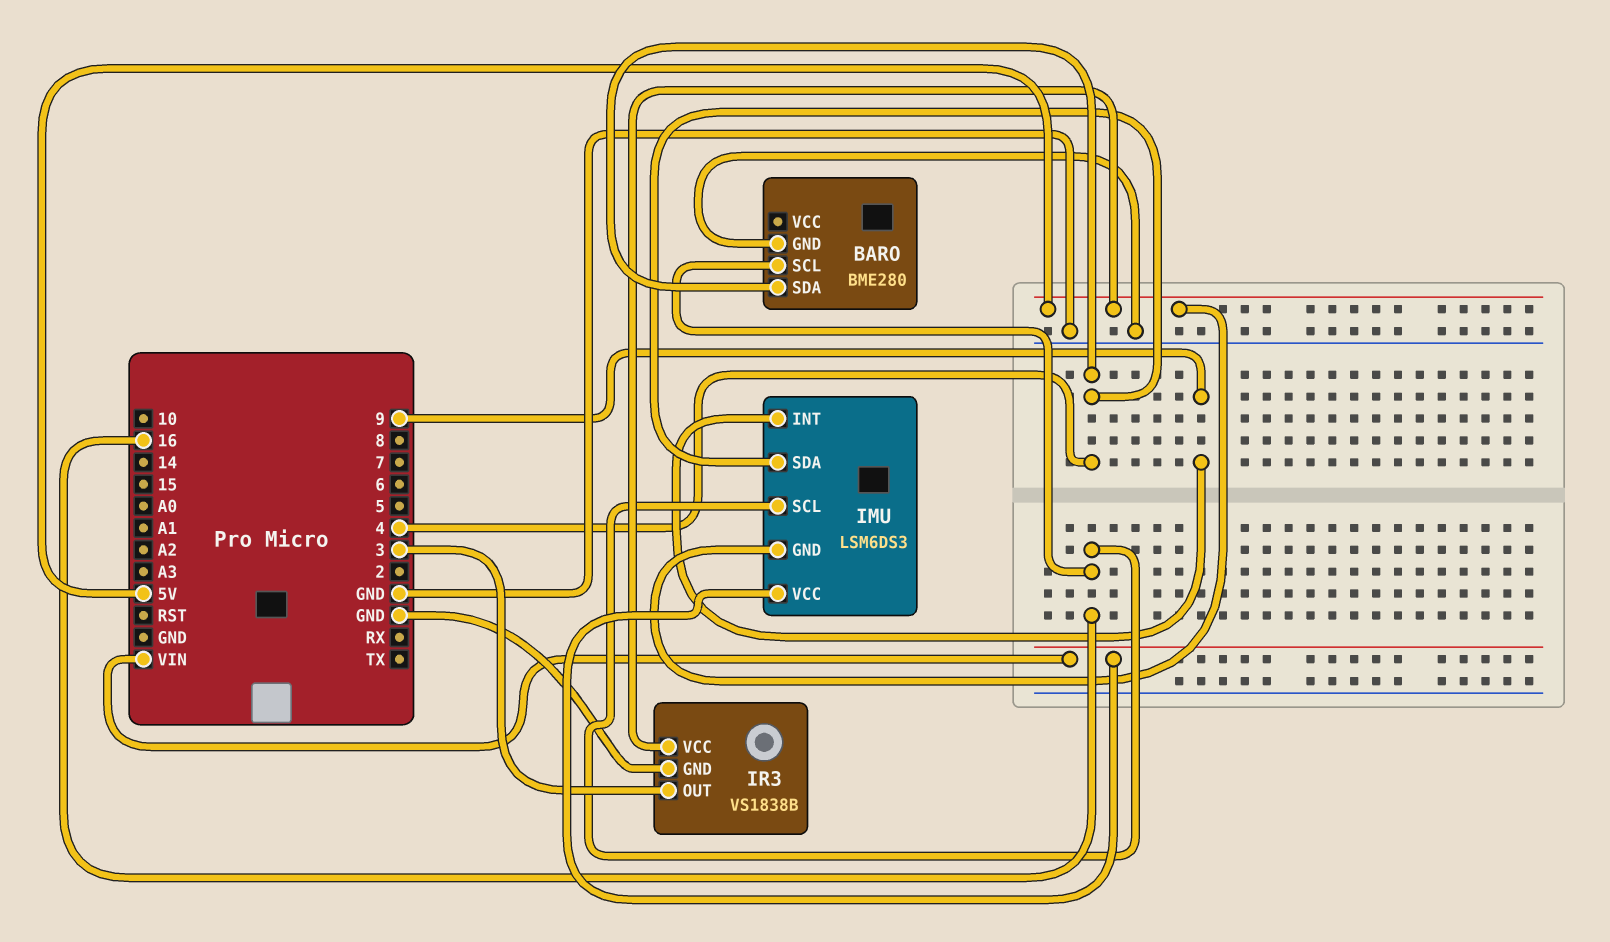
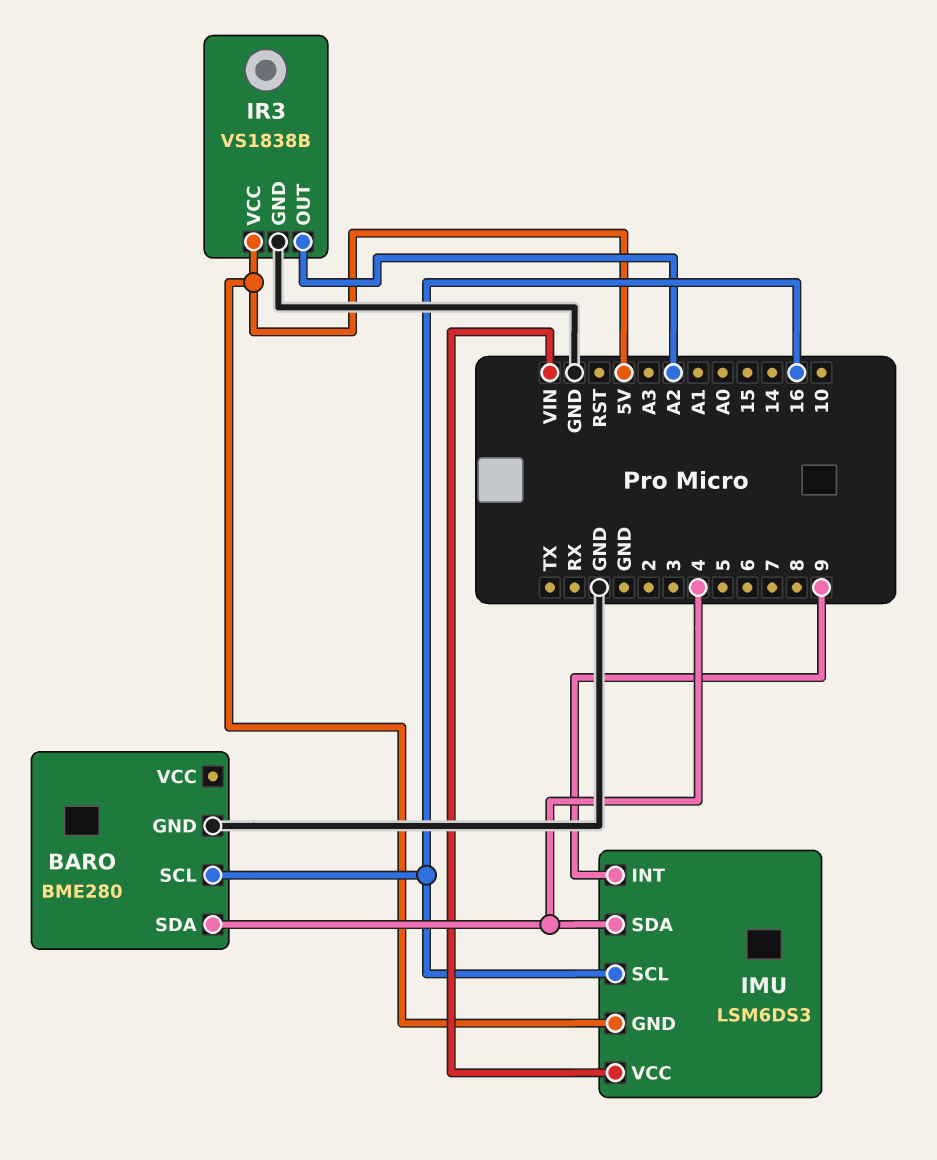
IR3 pin OUT: 3 -> A2

